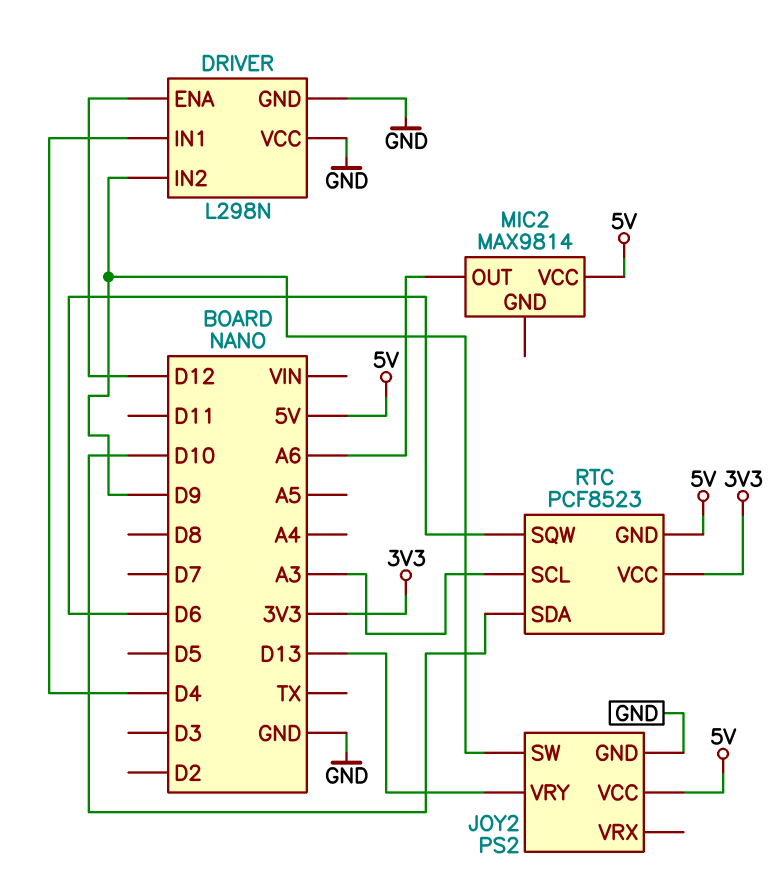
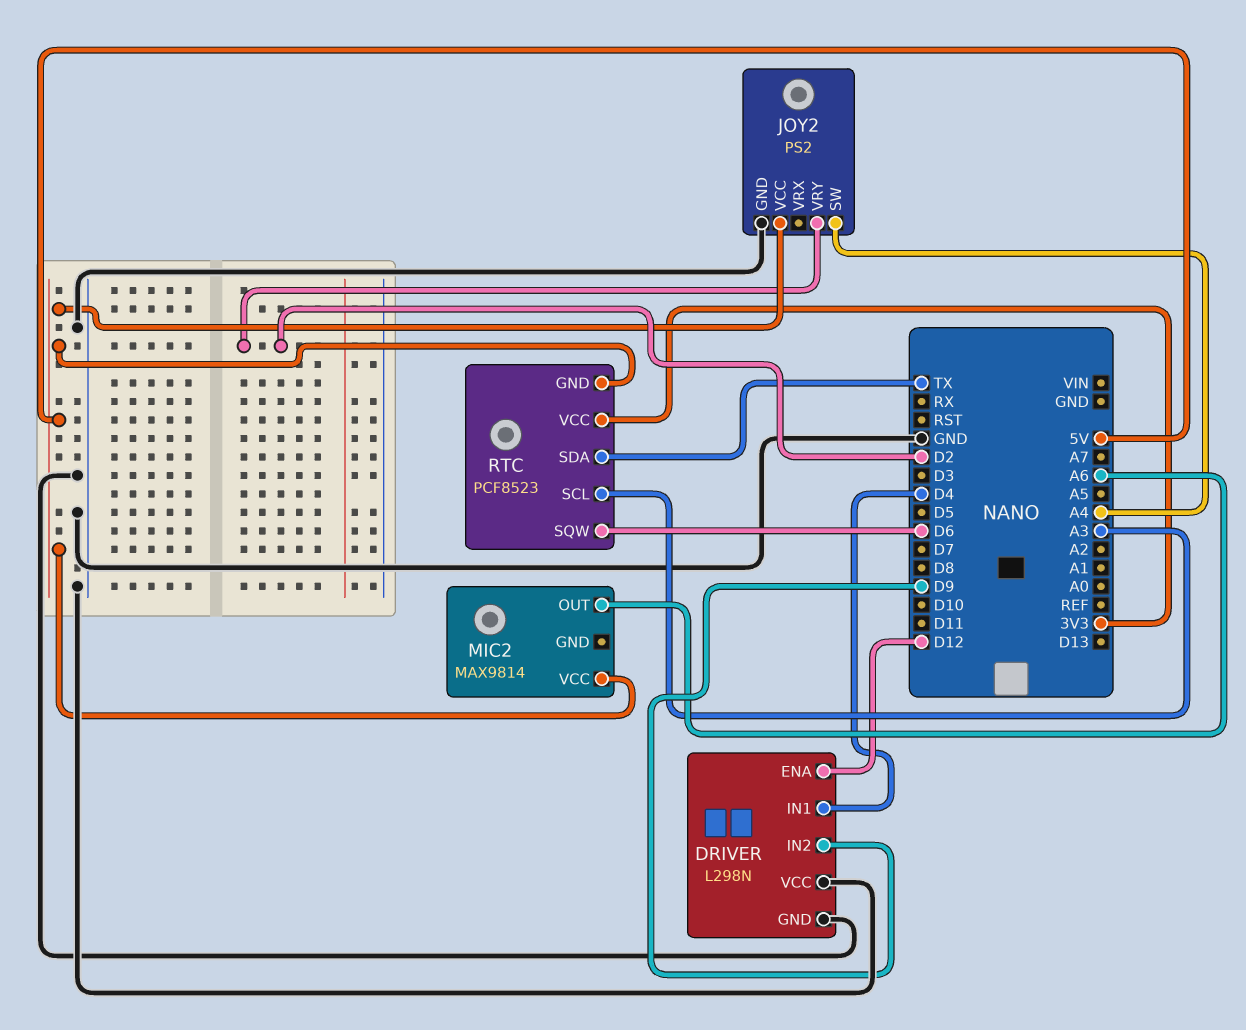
JOY2 pin SW: D9 -> A4
JOY2 pin VRY: D13 -> D2
RTC pin SDA: D10 -> TX

